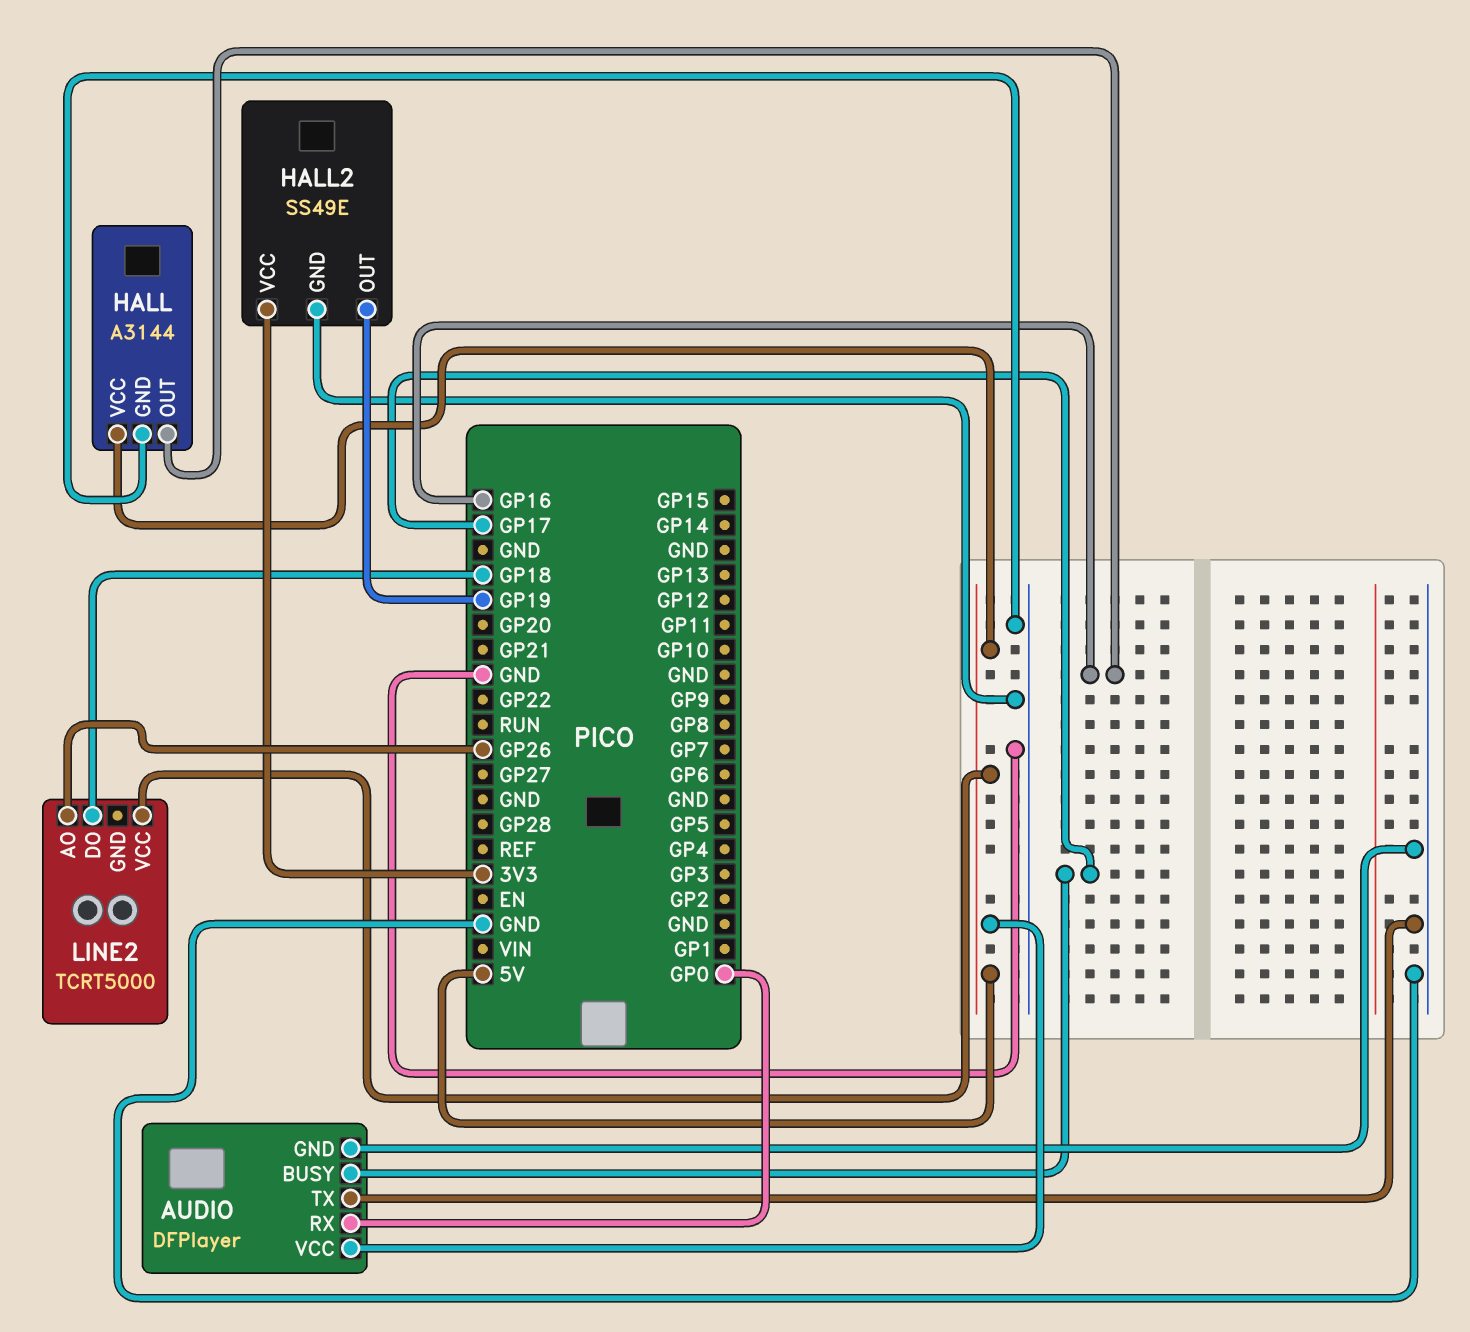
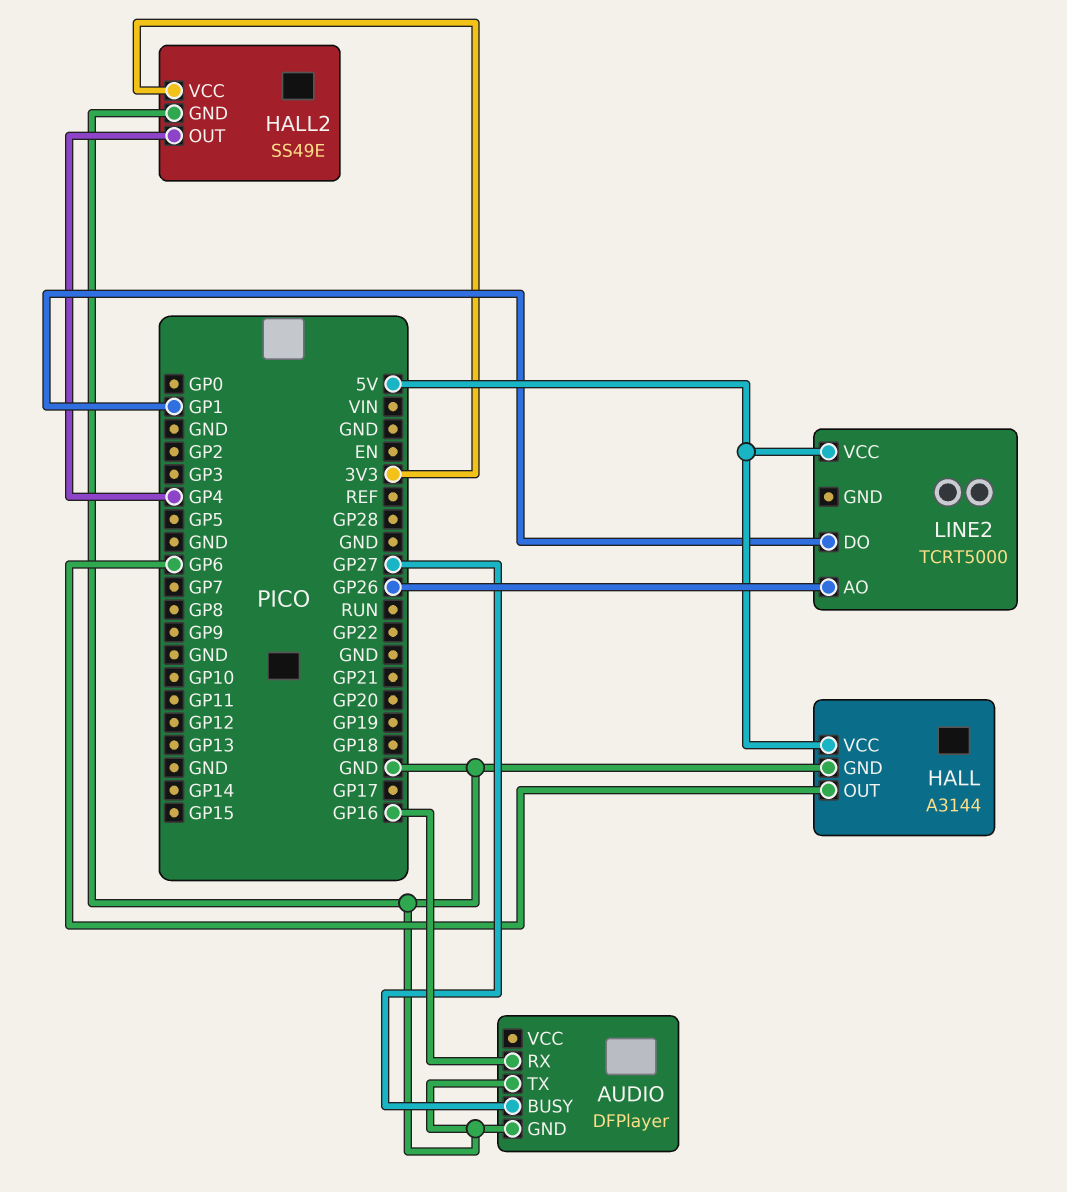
AUDIO pin BUSY: GP17 -> GP27
AUDIO pin RX: GP0 -> GP16
AUDIO pin VCC: 5V -> none
HALL pin OUT: GP16 -> GP6
HALL2 pin OUT: GP19 -> GP4
LINE2 pin DO: GP18 -> GP1

